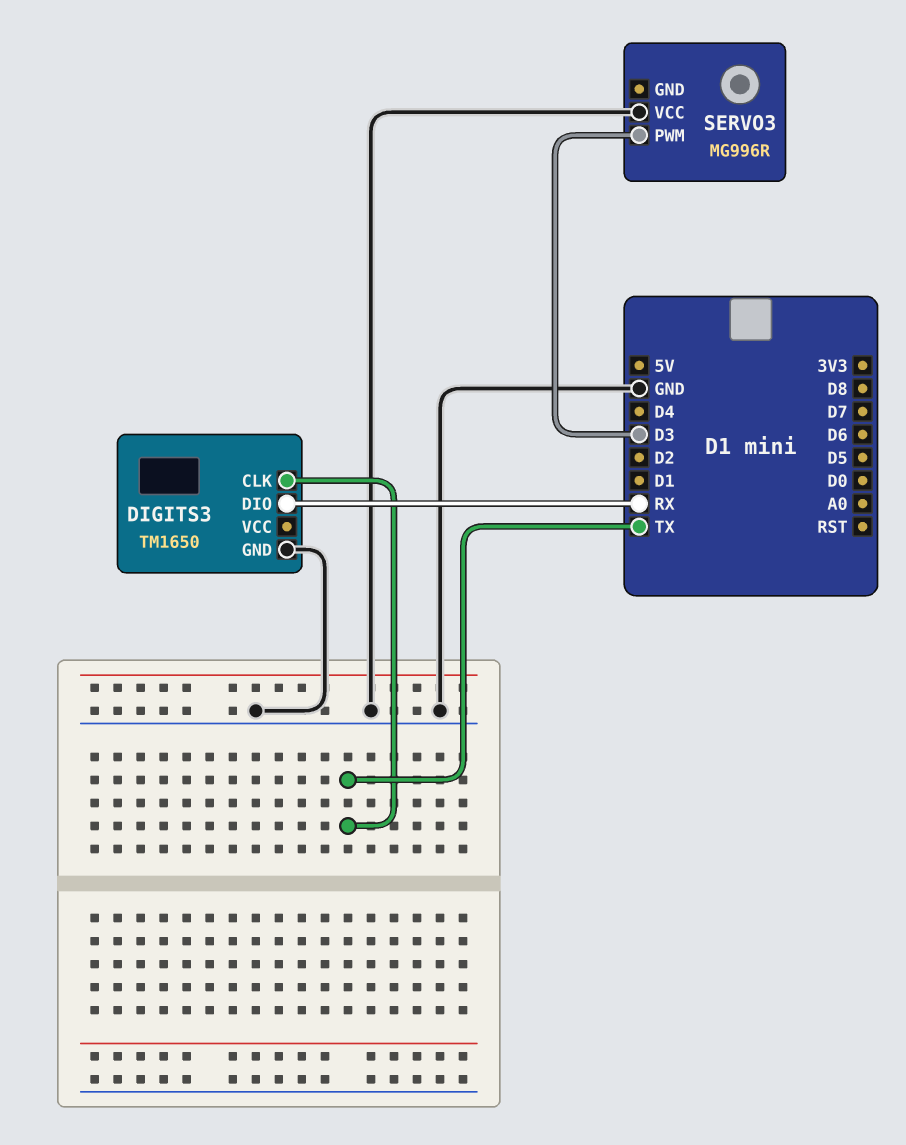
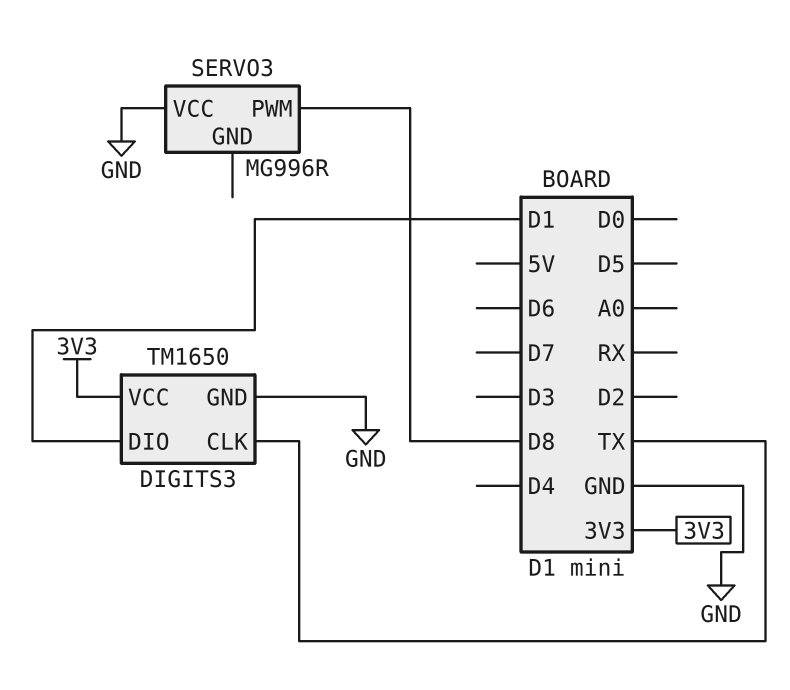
DIGITS3 pin DIO: RX -> D1
DIGITS3 pin VCC: none -> 3V3
SERVO3 pin PWM: D3 -> D8

